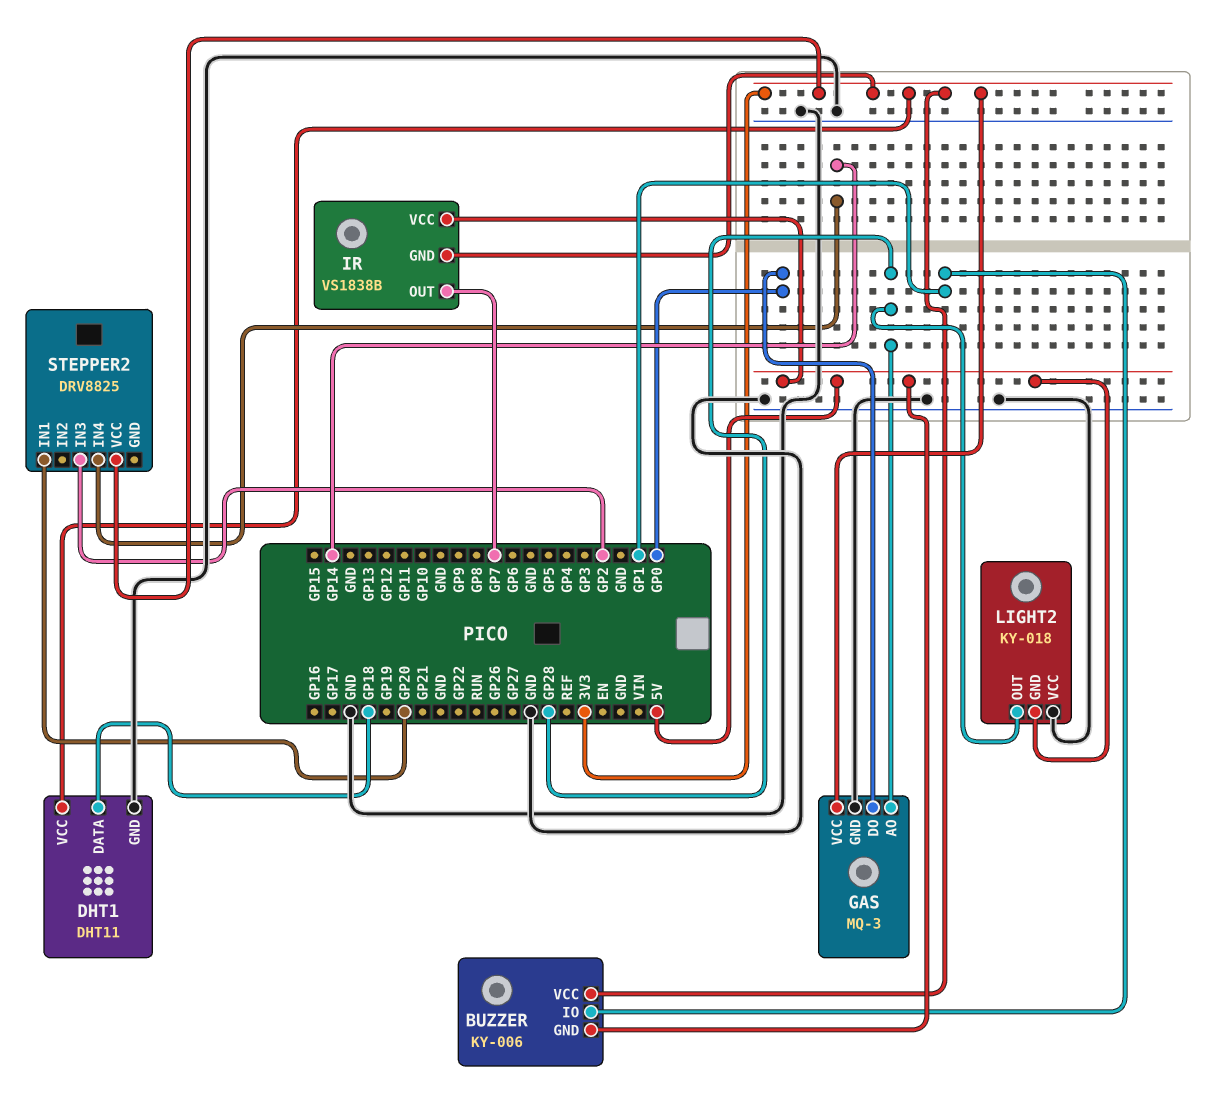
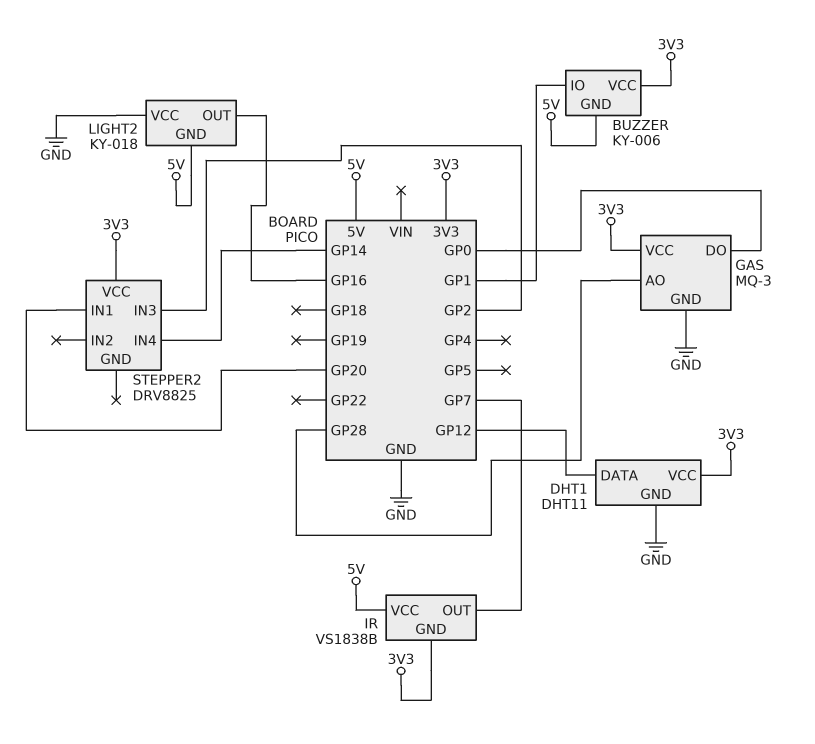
DHT1 pin DATA: GP18 -> GP12
LIGHT2 pin OUT: GP28 -> GP16

